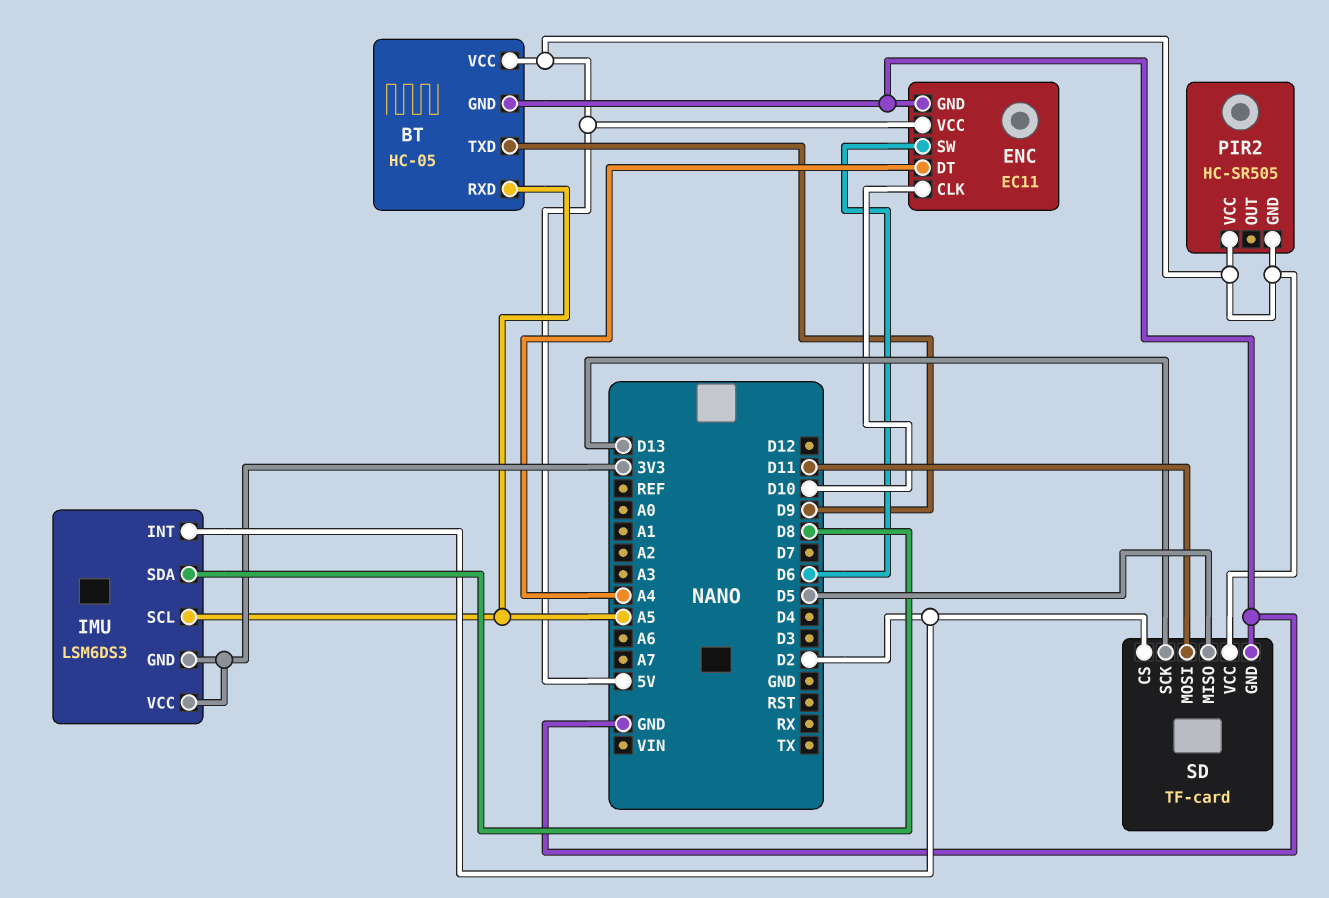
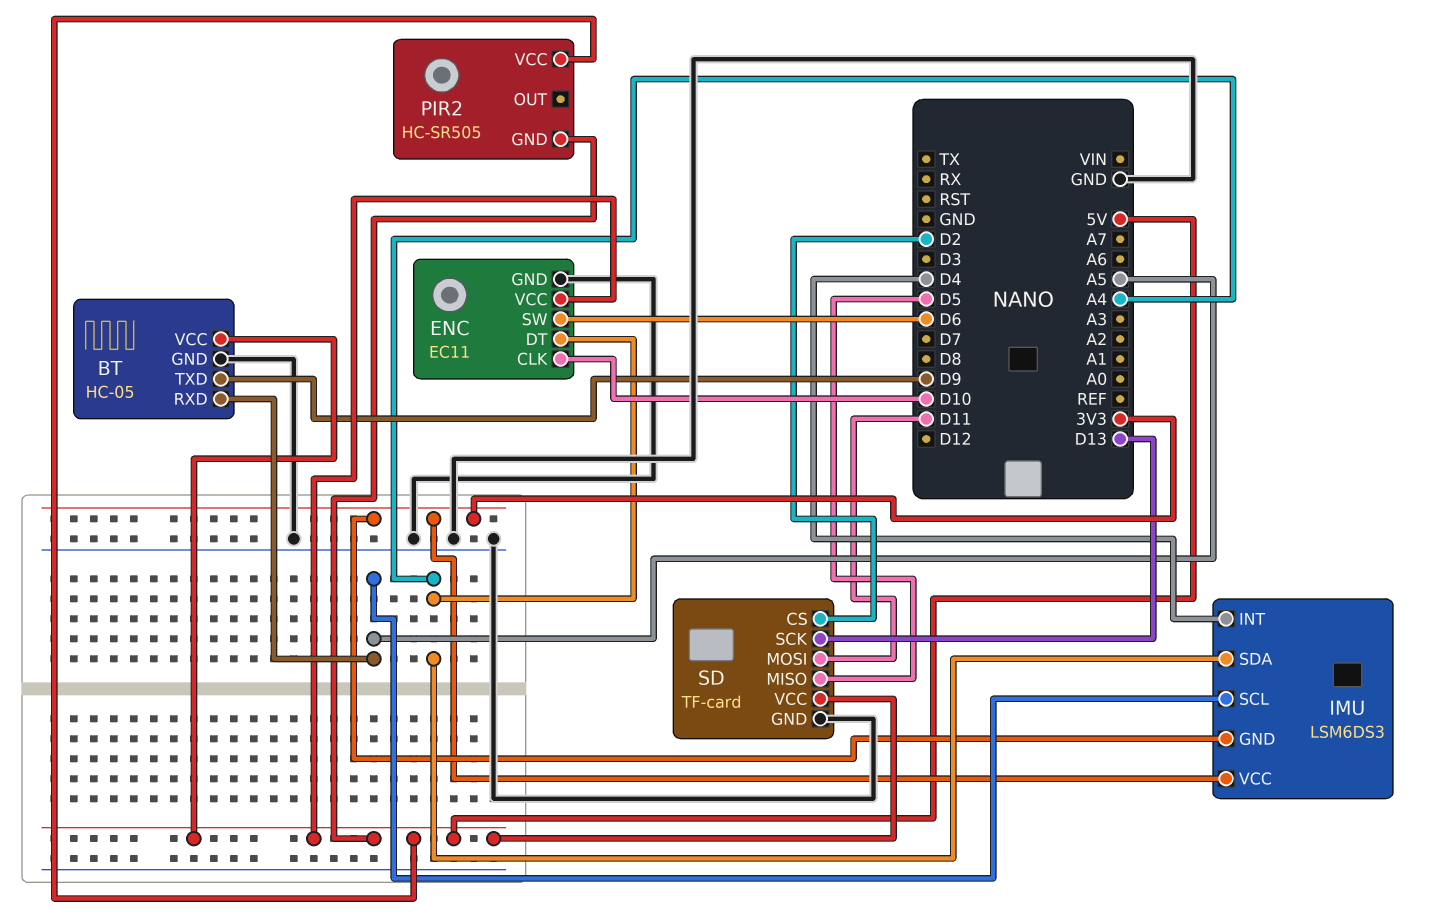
IMU pin INT: D2 -> D4
IMU pin SDA: D8 -> A4

